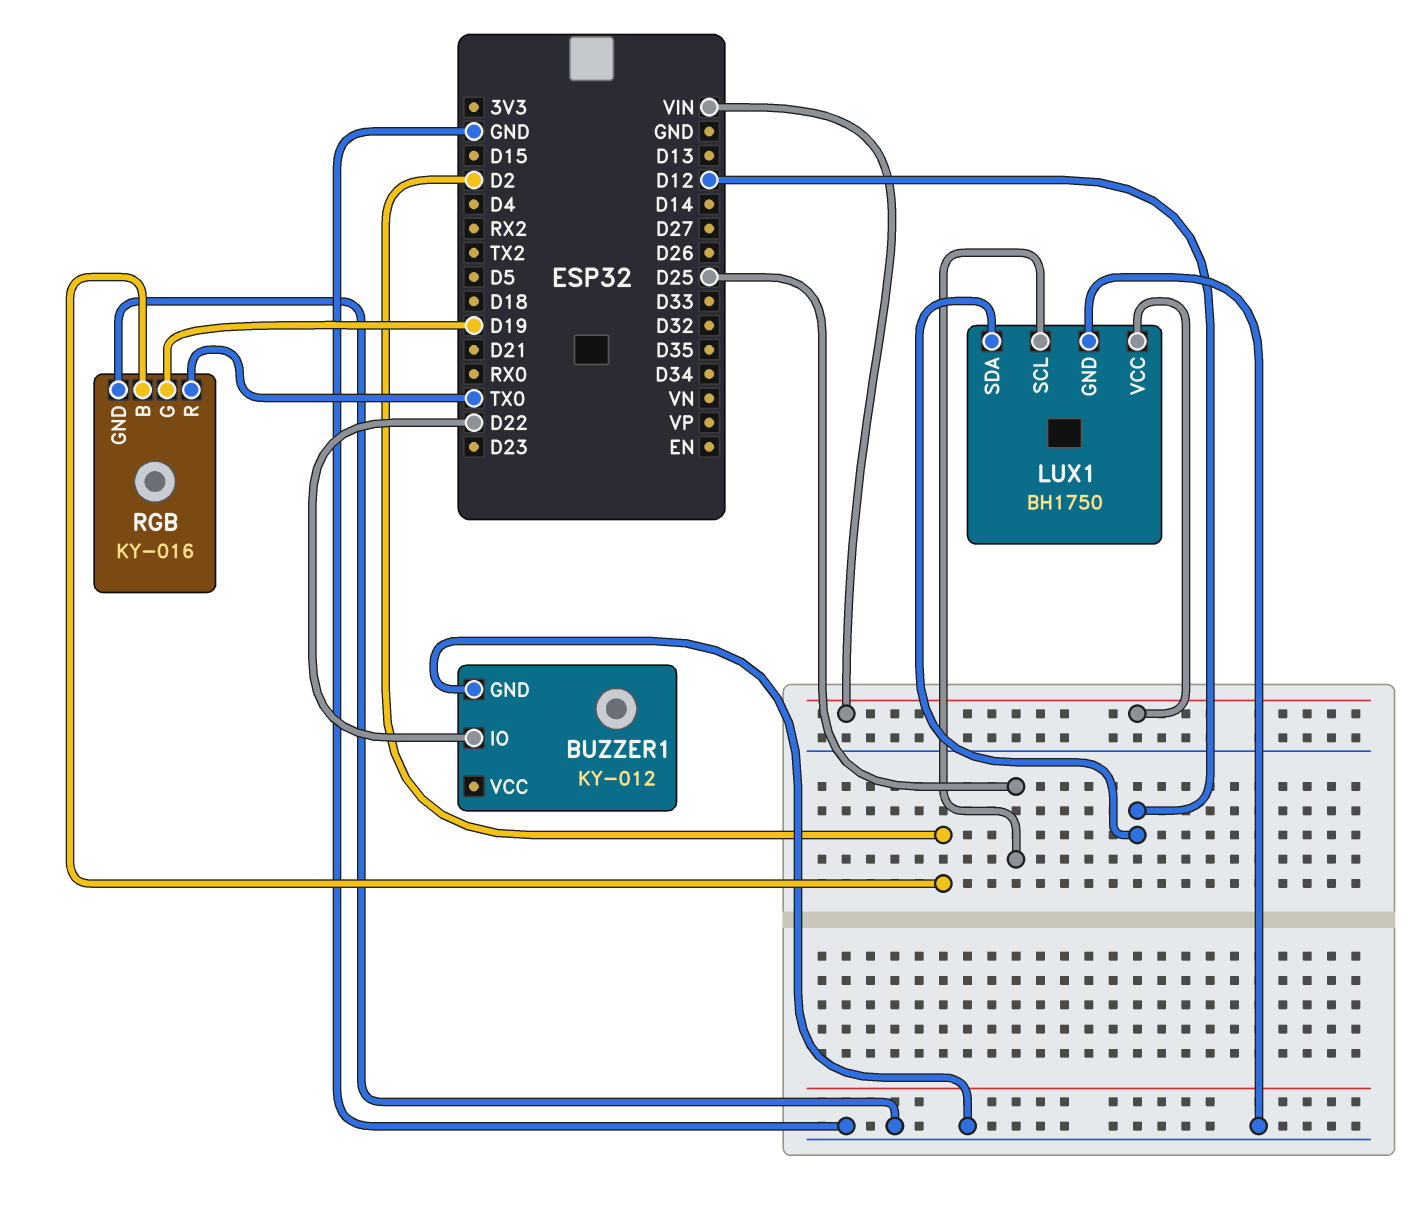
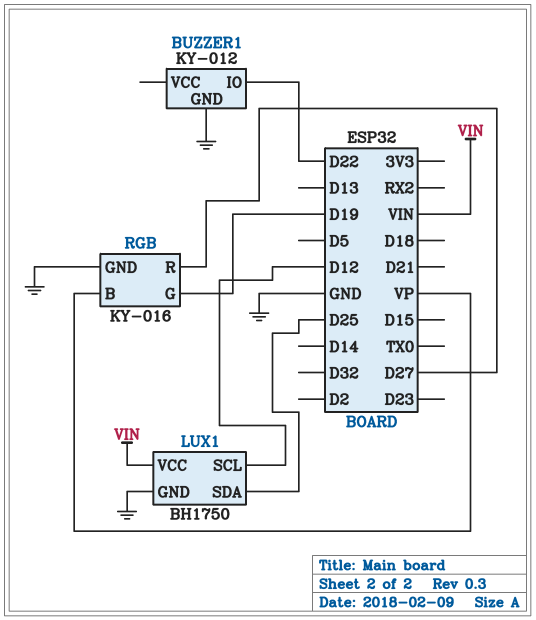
LUX1 pin SCL: D25 -> D12
LUX1 pin SDA: D12 -> D25
RGB pin B: D2 -> VP
RGB pin R: TX0 -> D27

